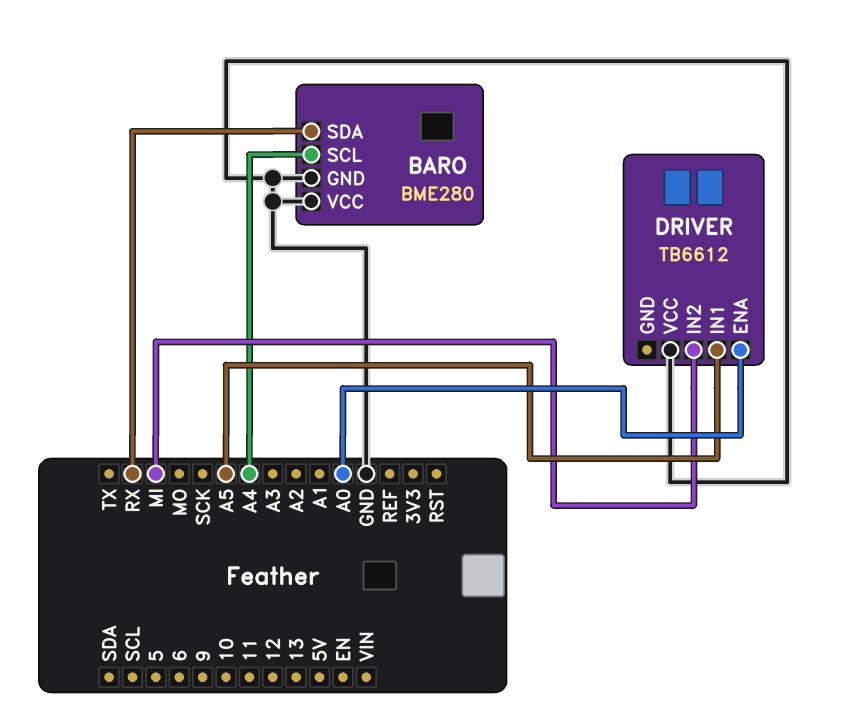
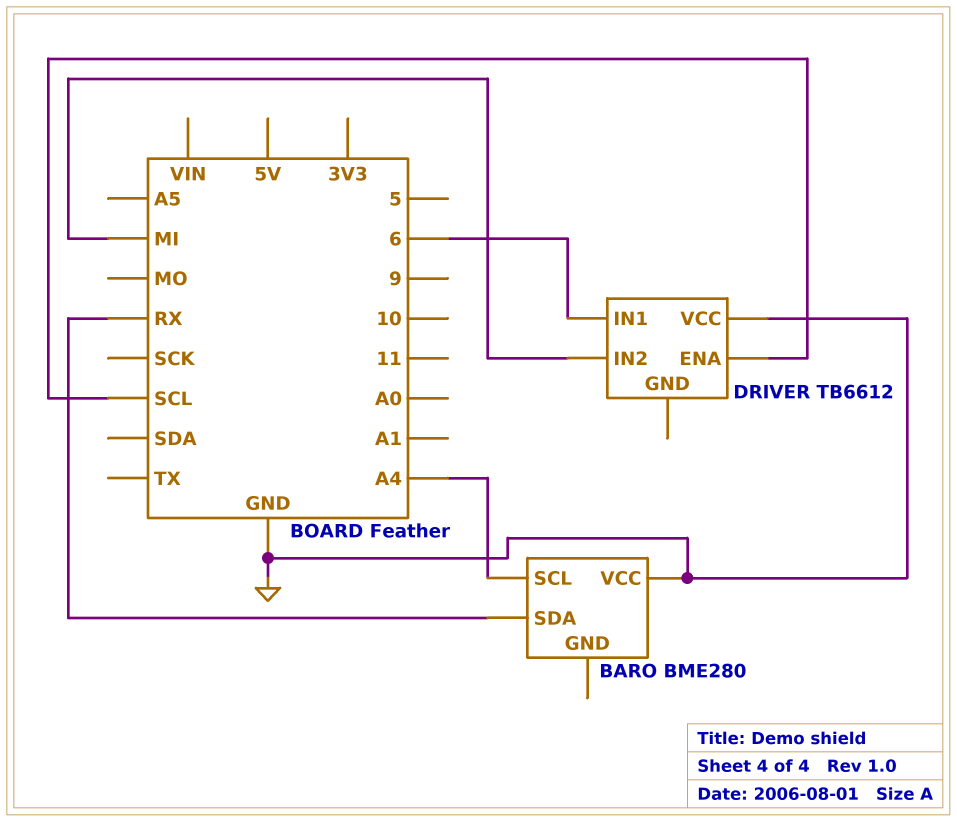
BARO pin GND: GND -> none
DRIVER pin ENA: A0 -> SCL
DRIVER pin IN1: A5 -> 6

